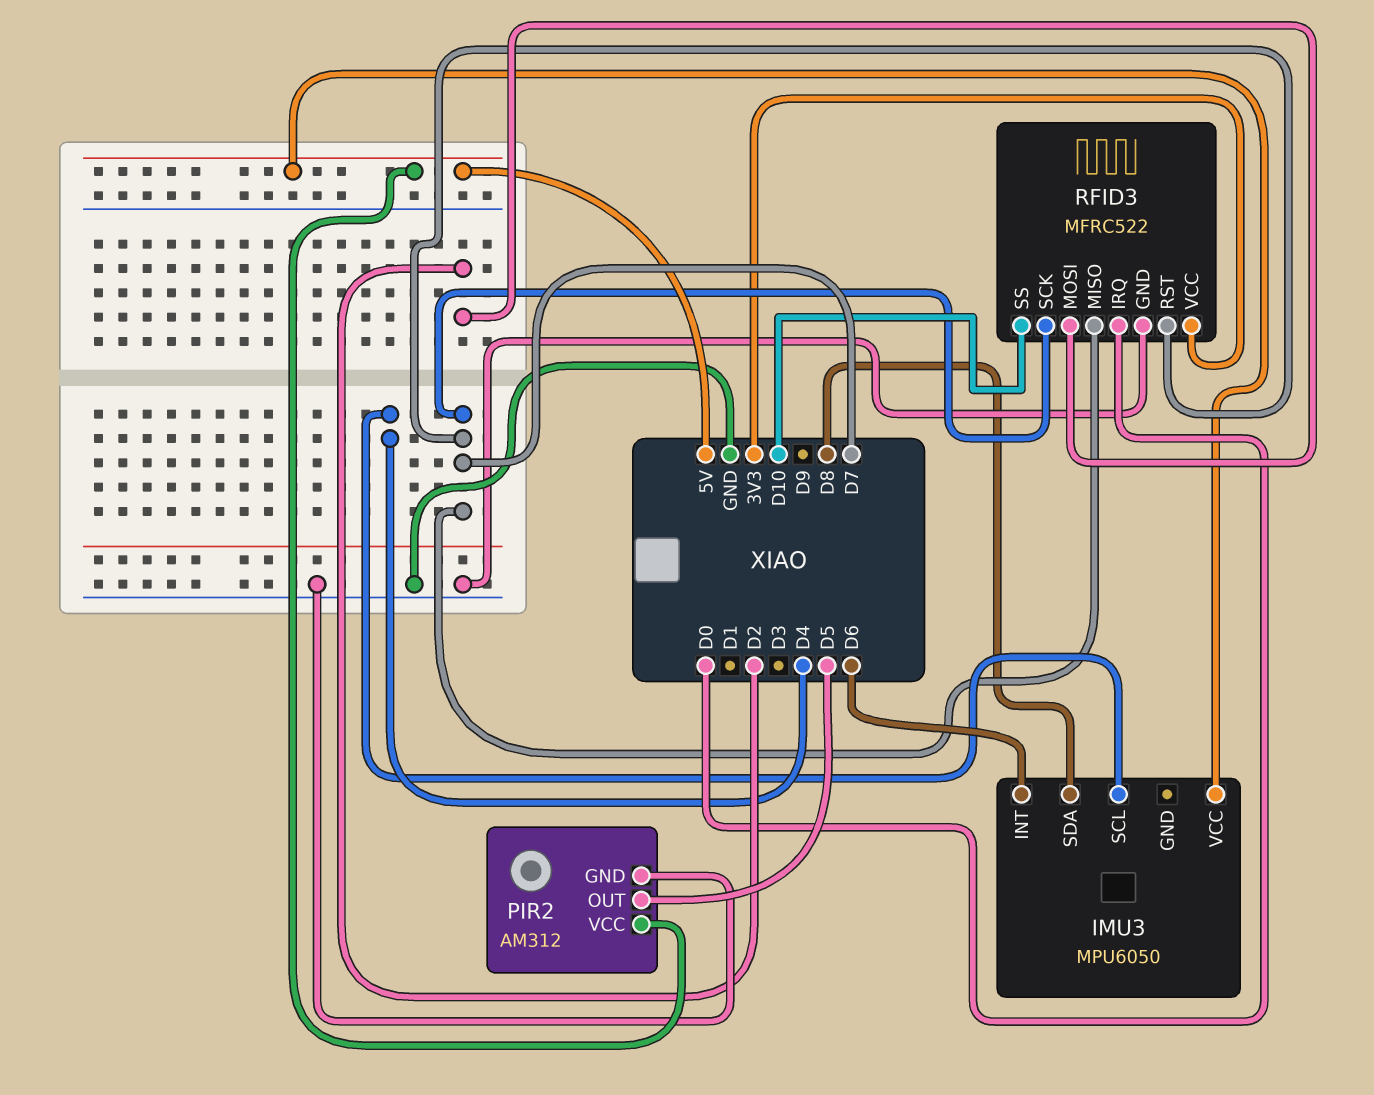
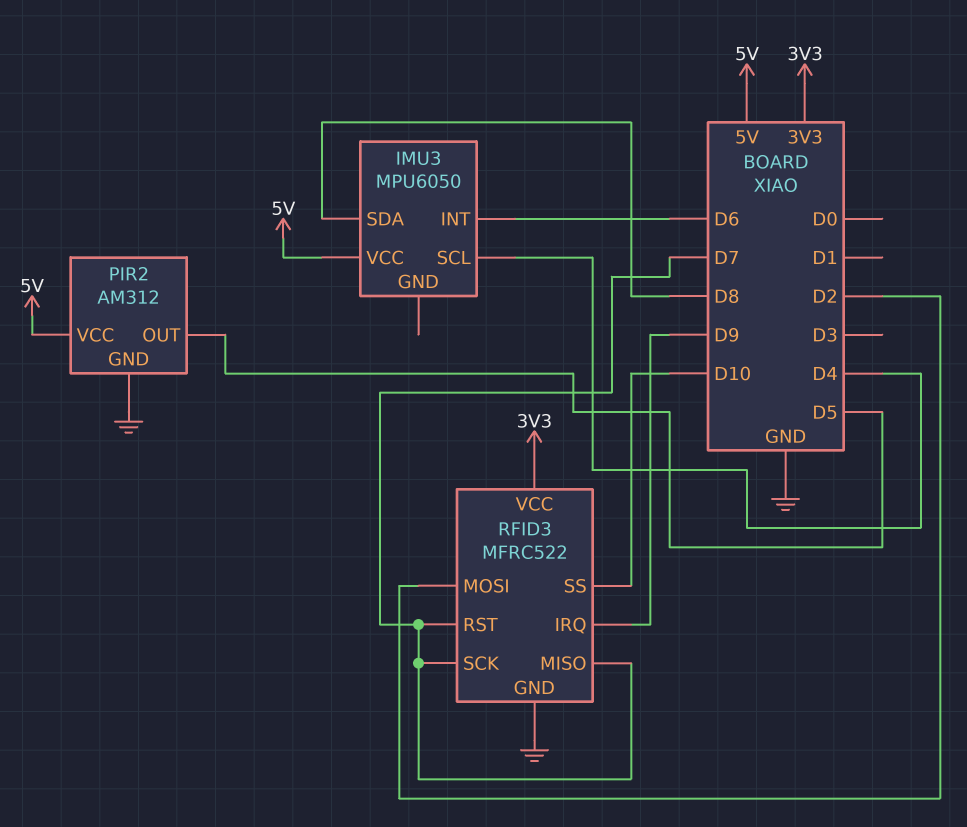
RFID3 pin IRQ: D0 -> D9

